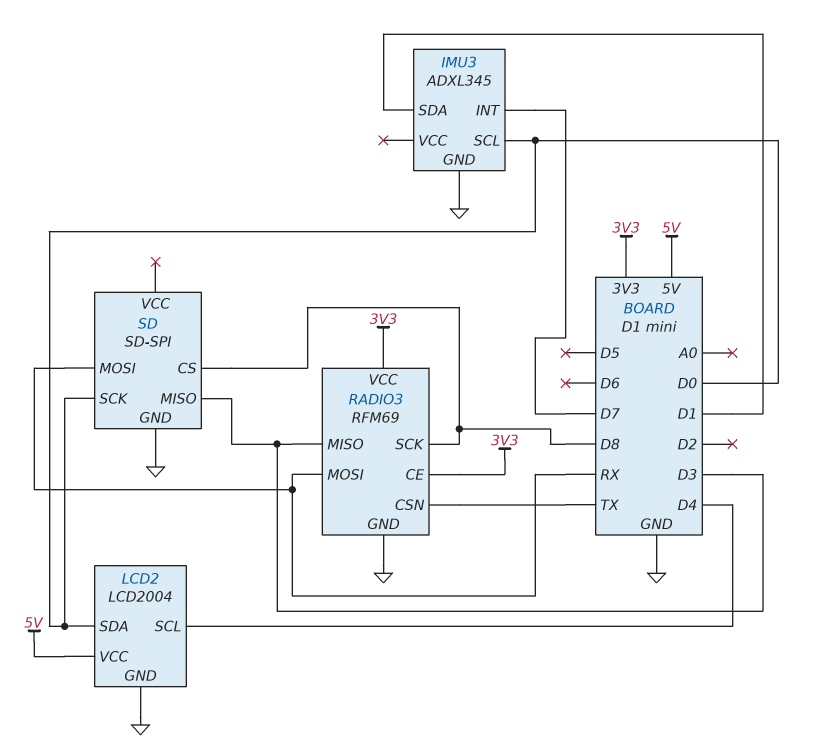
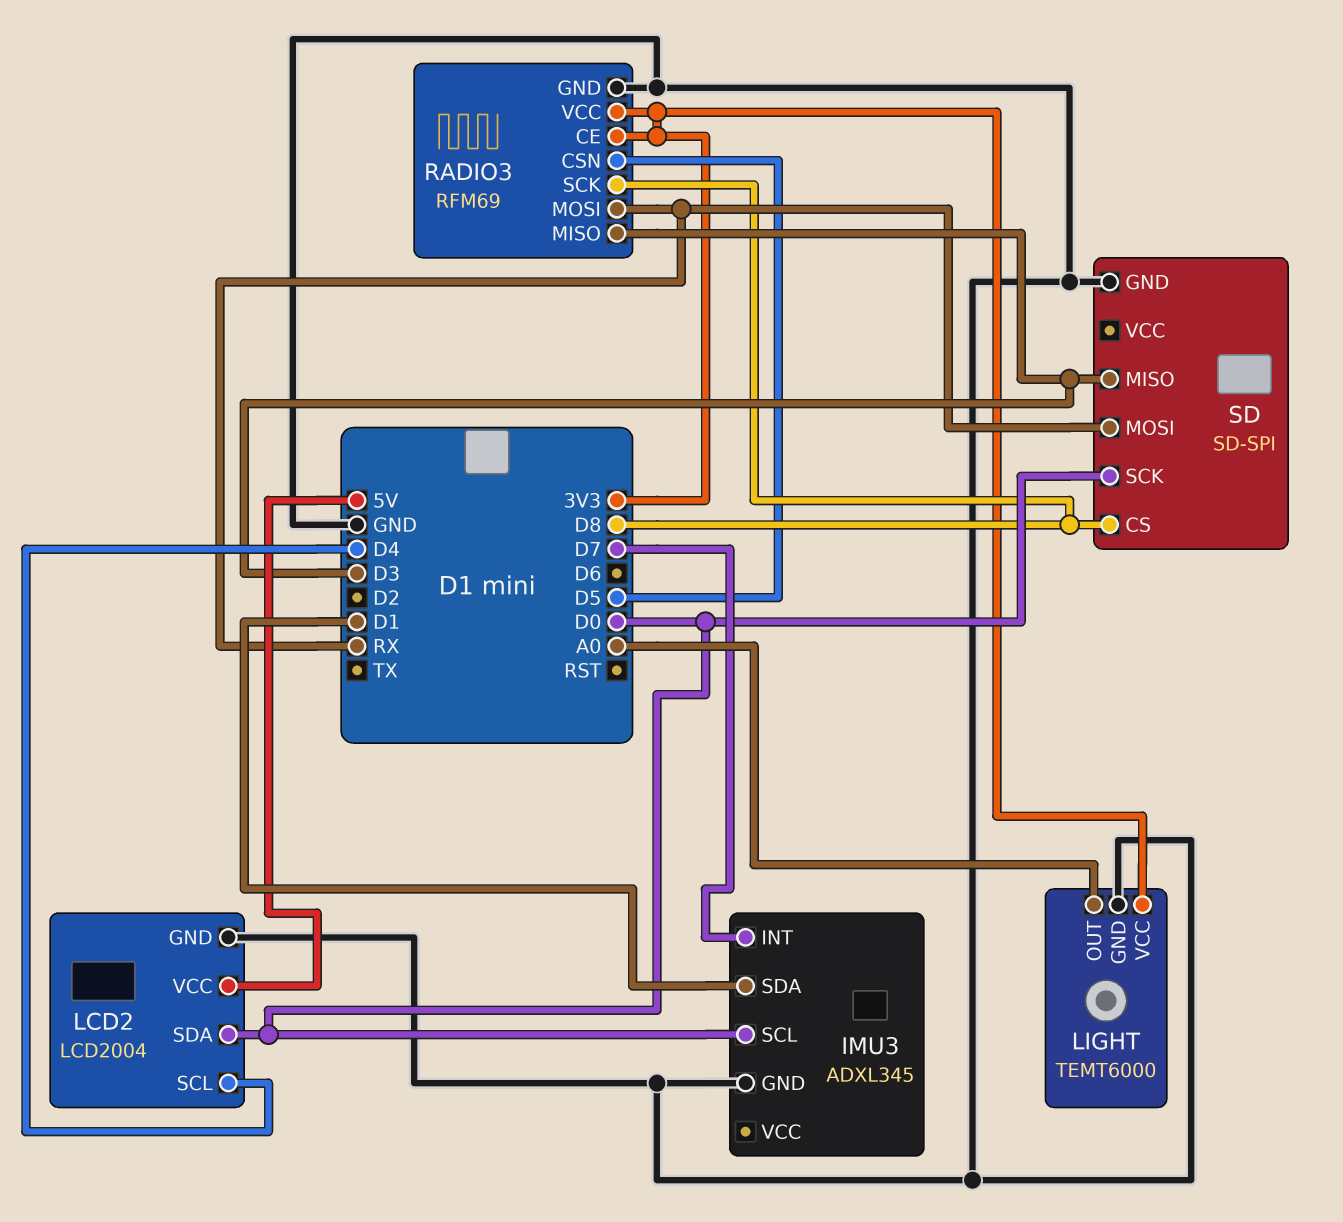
LIGHT: none -> TEMT6000
LIGHT pin GND: none -> GND
LIGHT pin OUT: none -> A0
LIGHT pin VCC: none -> 3V3
RADIO3 pin CSN: TX -> D5

